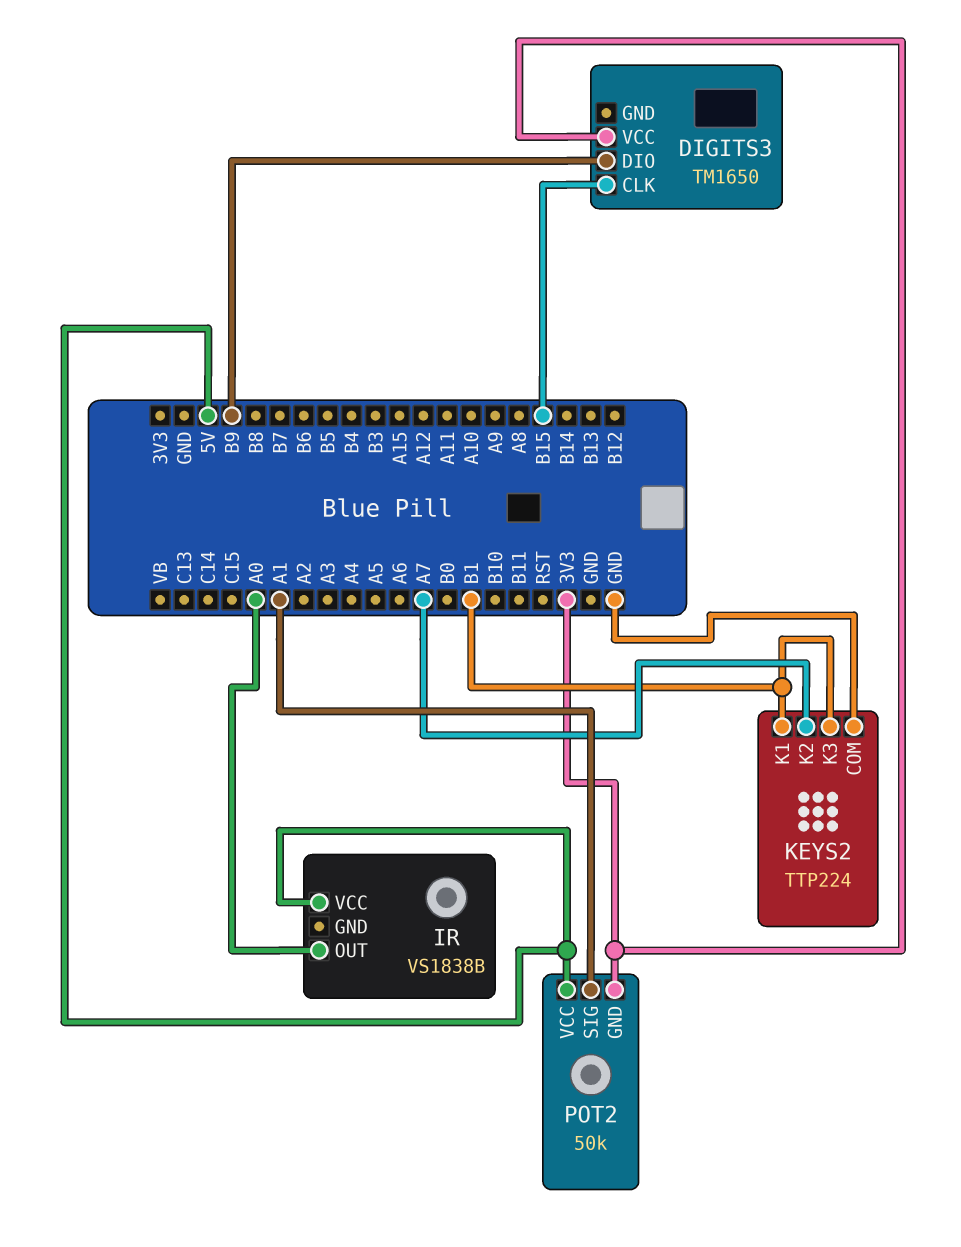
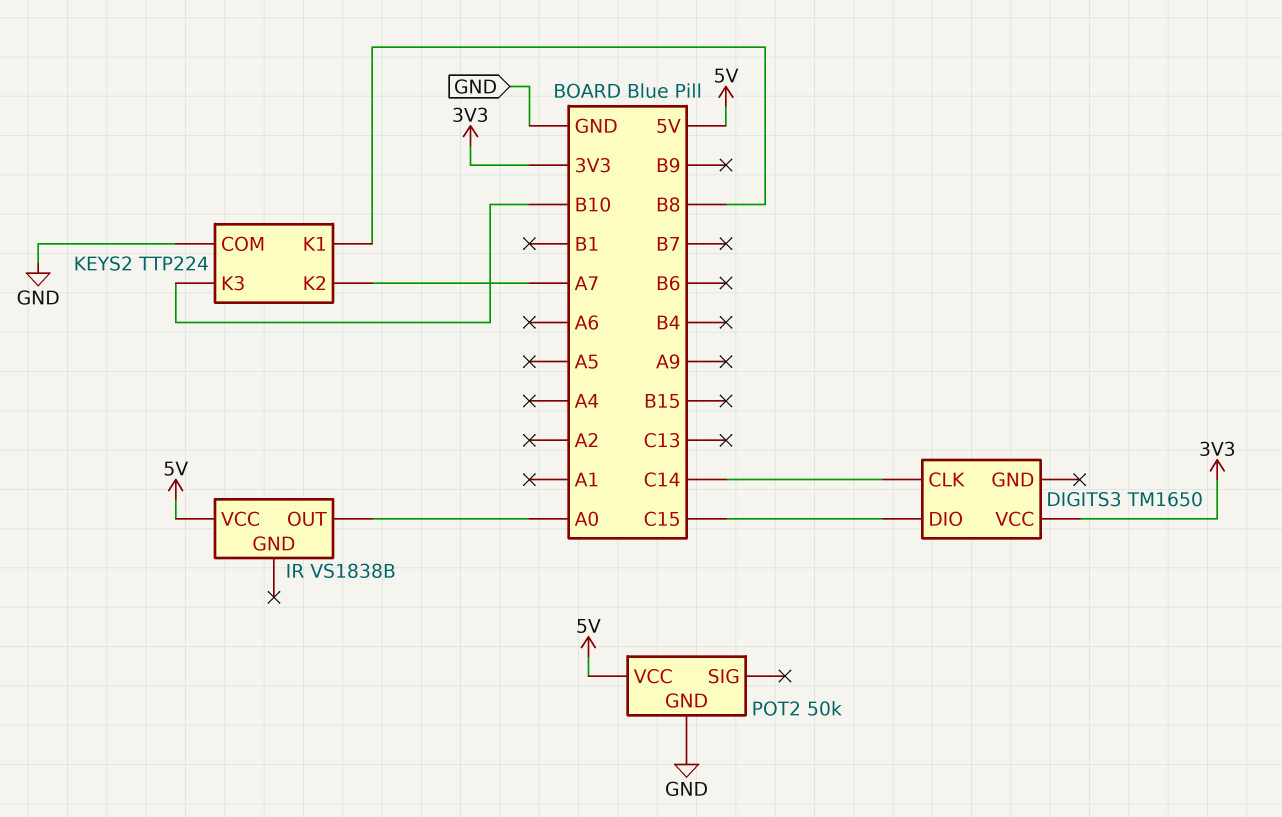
DIGITS3 pin CLK: B15 -> C14
DIGITS3 pin DIO: B9 -> C15
KEYS2 pin K1: B1 -> B8
KEYS2 pin K3: B1 -> B10
POT2 pin GND: 3V3 -> GND
POT2 pin SIG: A1 -> none

